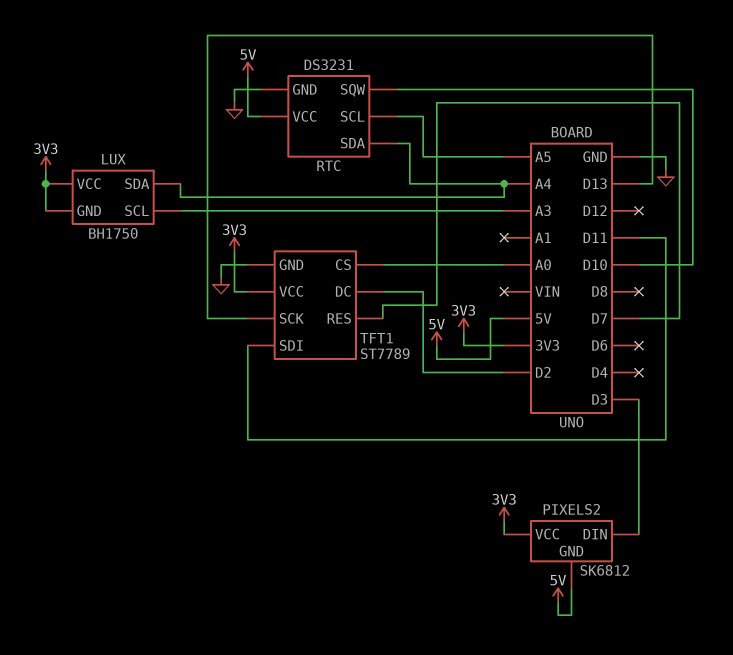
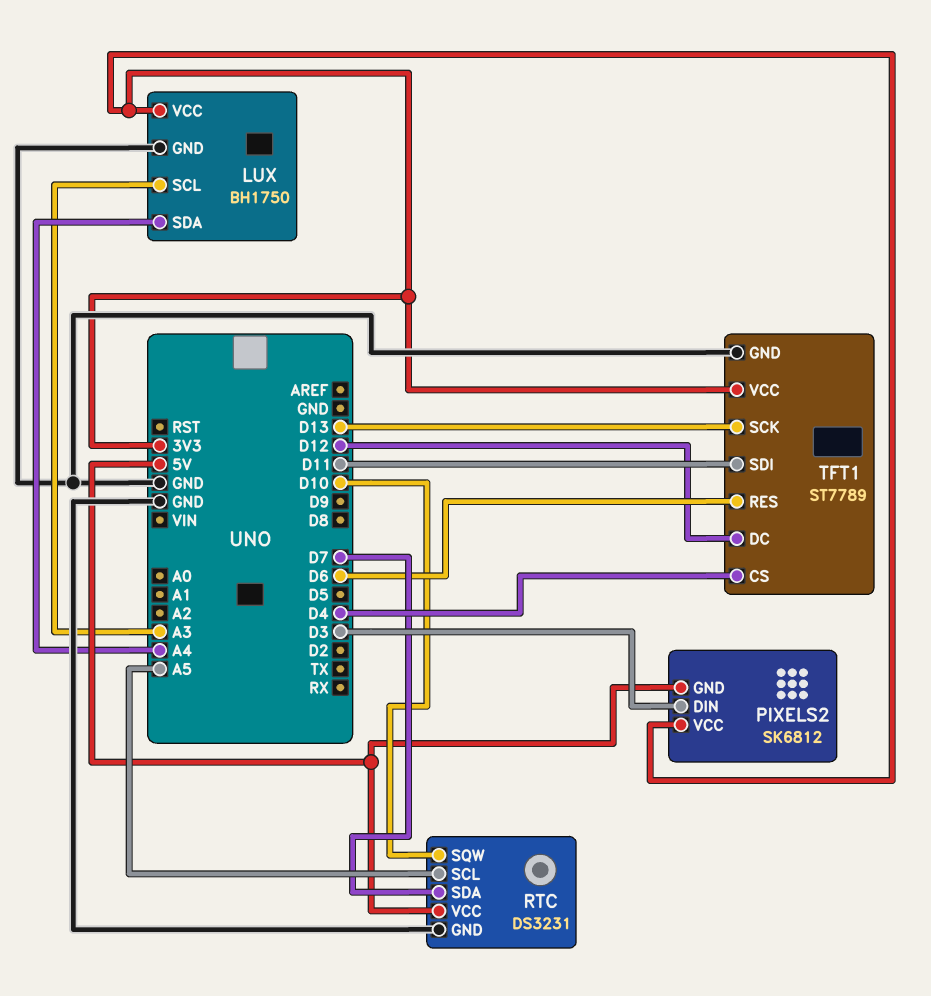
LUX pin GND: 3V3 -> GND
RTC pin SDA: A4 -> D7
TFT1 pin CS: A0 -> D4
TFT1 pin DC: D2 -> D12
TFT1 pin RES: D7 -> D6

